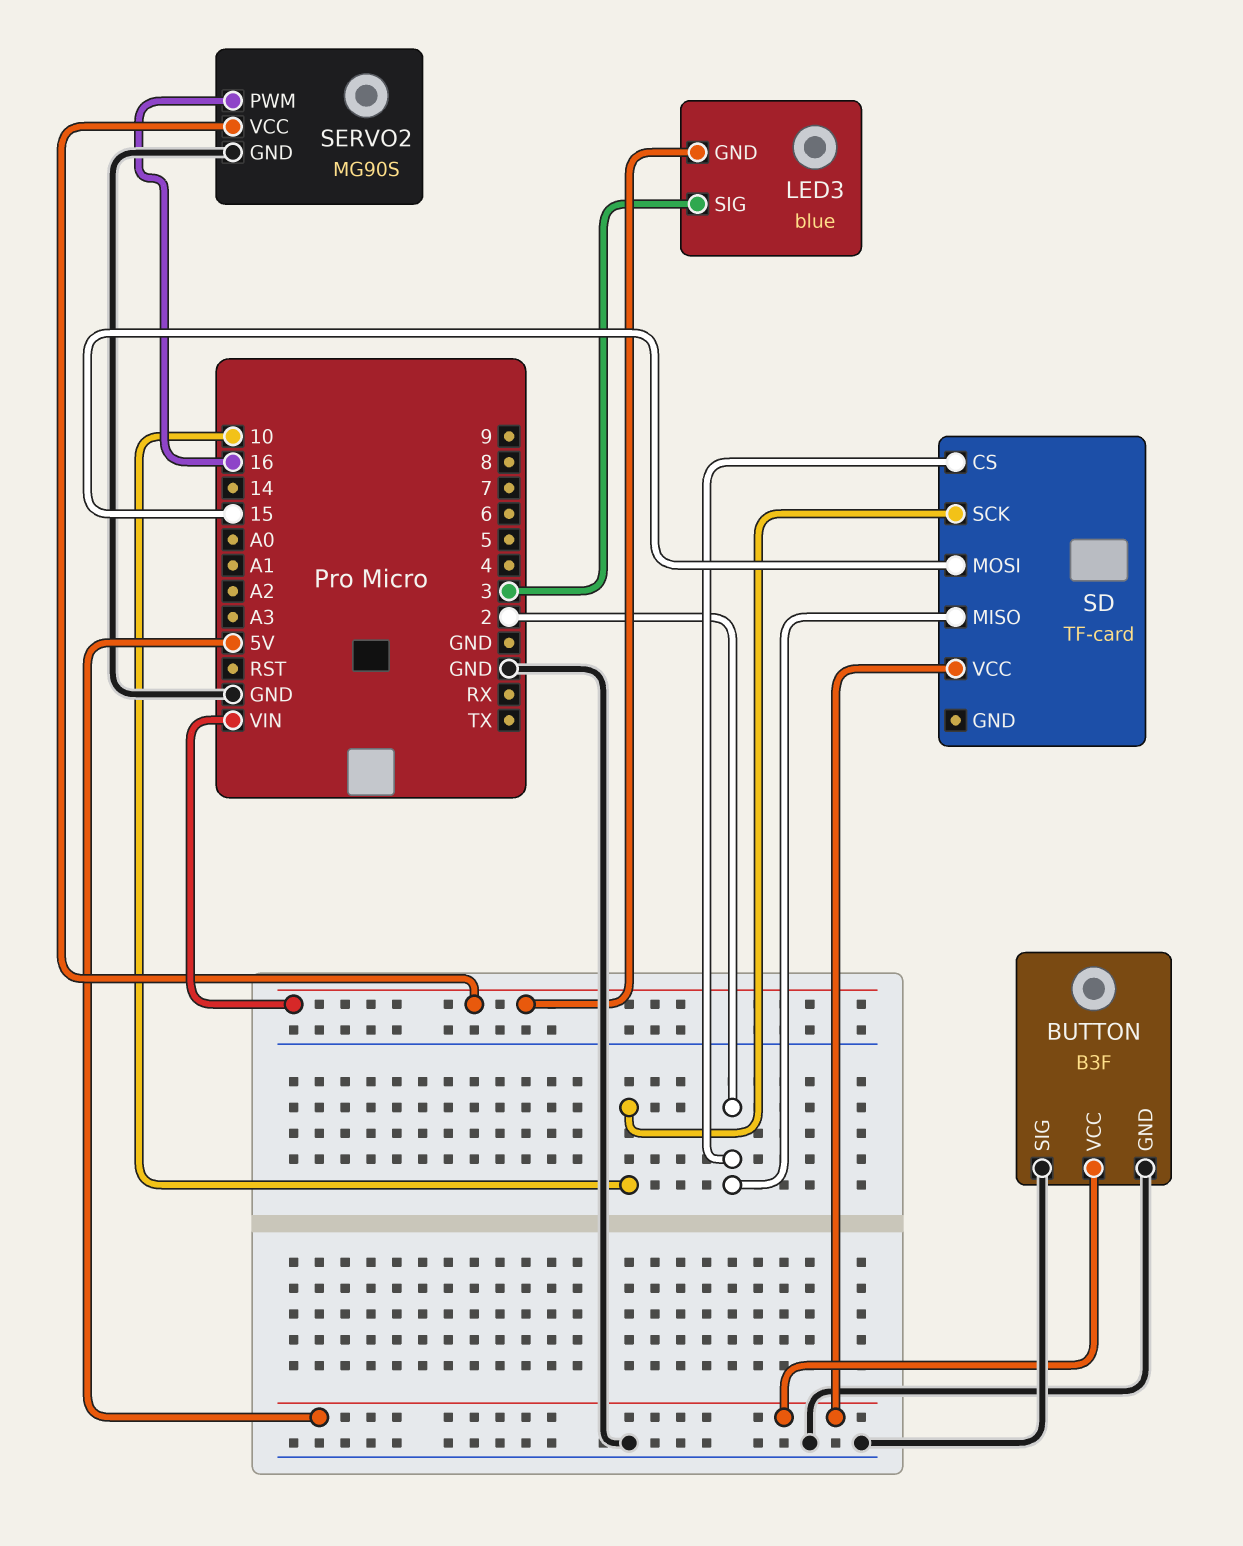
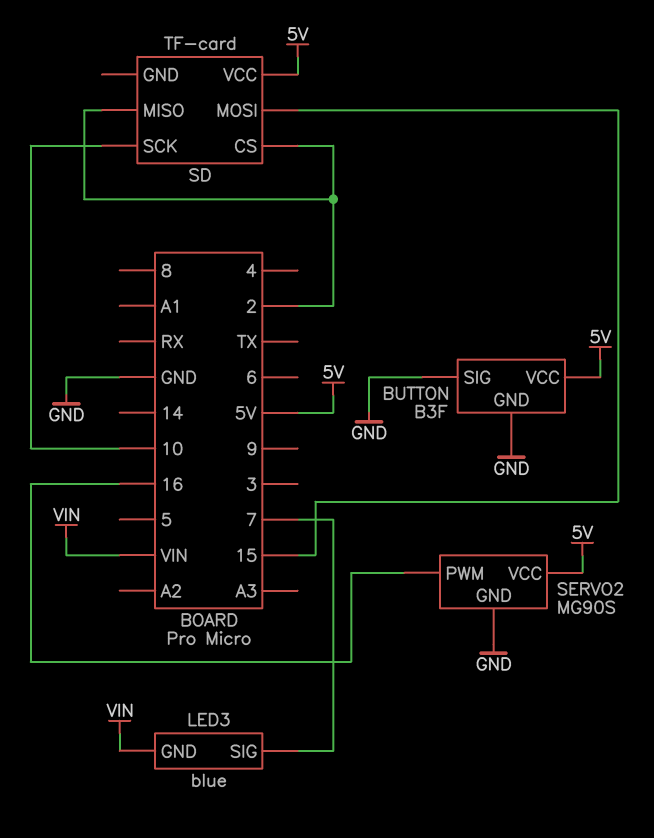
LED3 pin SIG: 3 -> 7
SERVO2 pin VCC: VIN -> 5V

